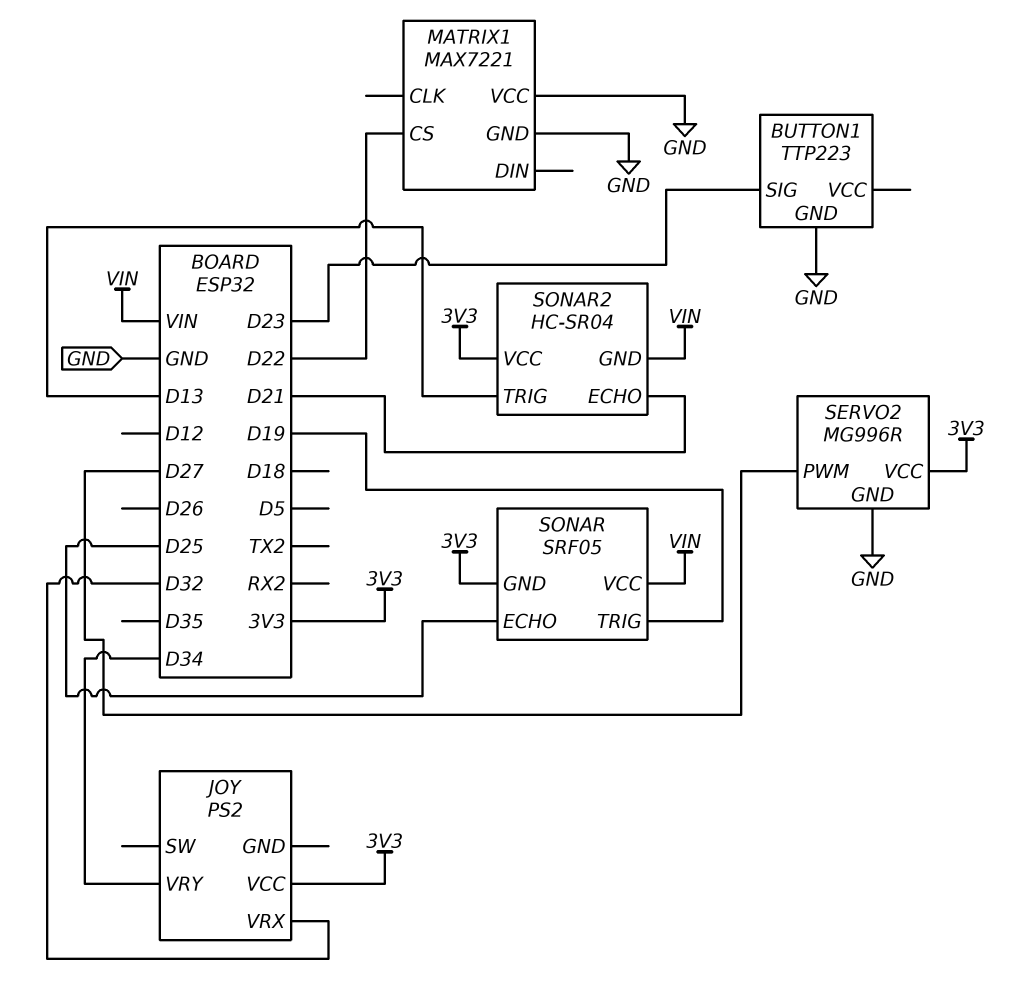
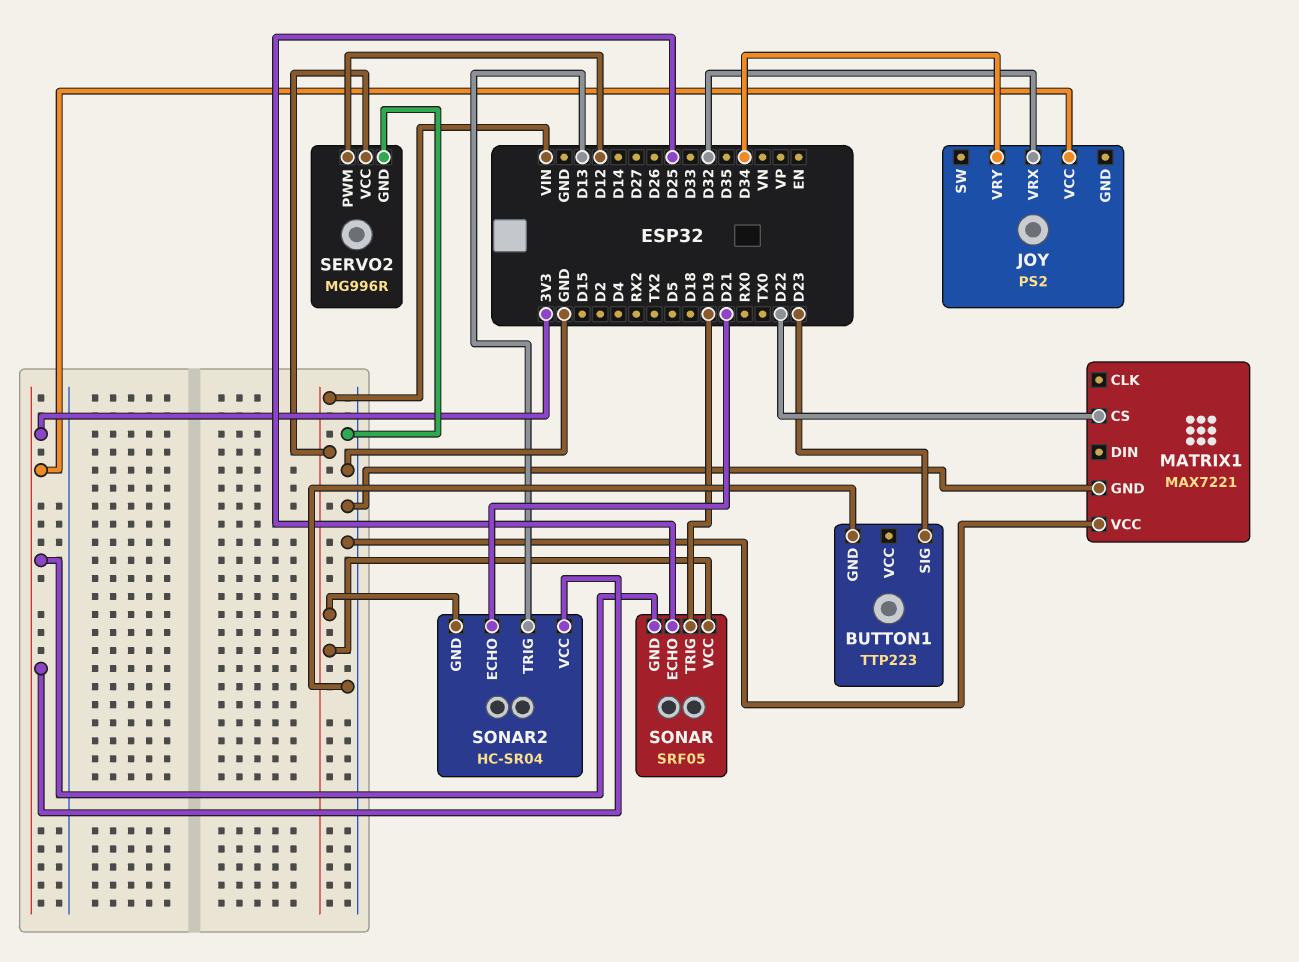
SERVO2 pin PWM: D27 -> D12
SERVO2 pin VCC: 3V3 -> VIN

